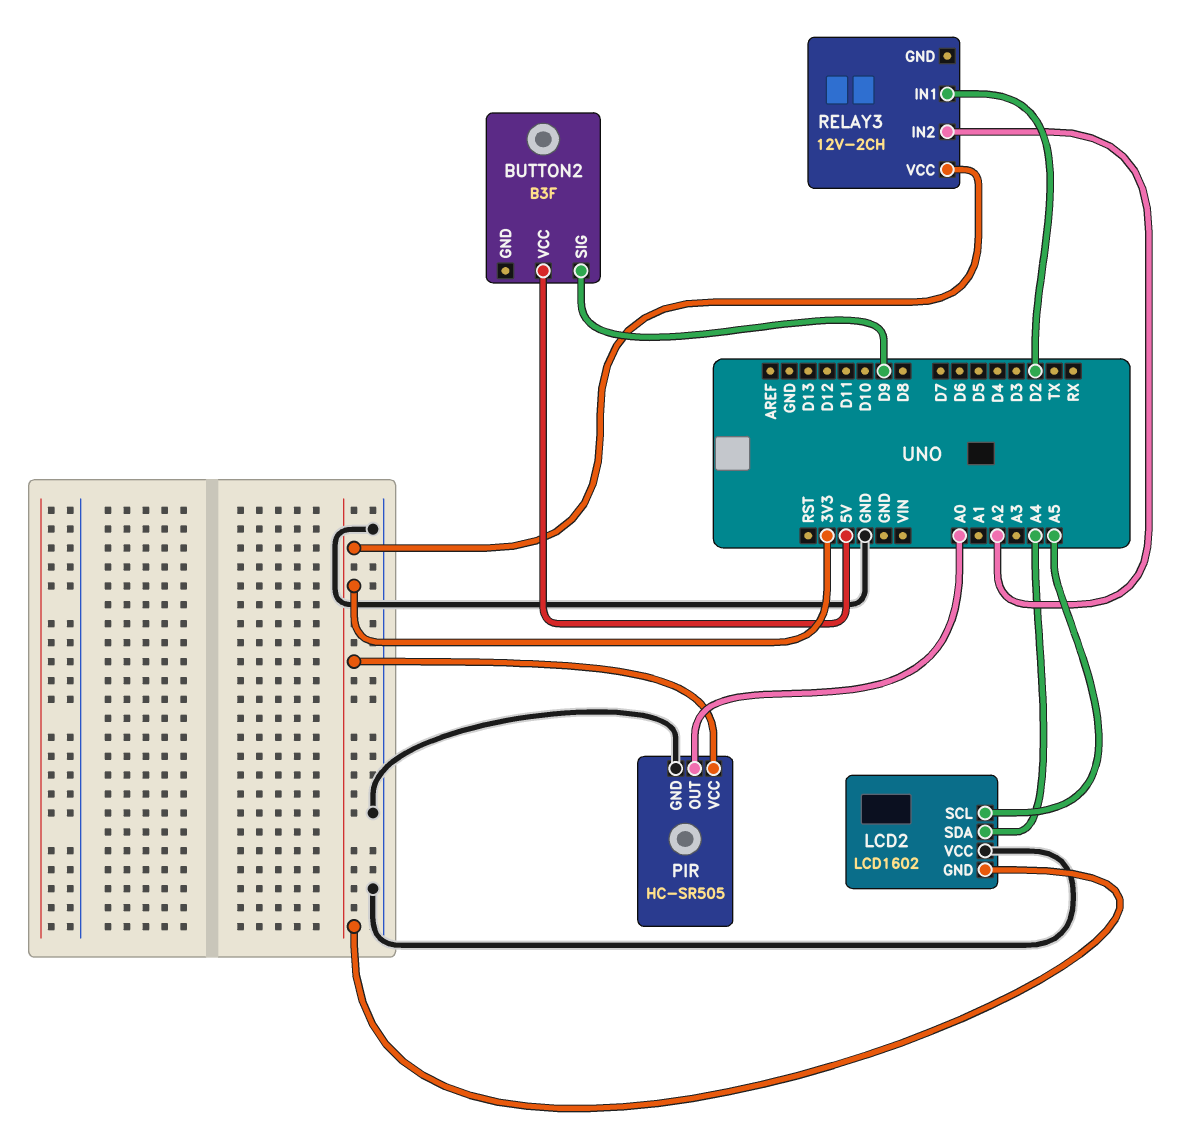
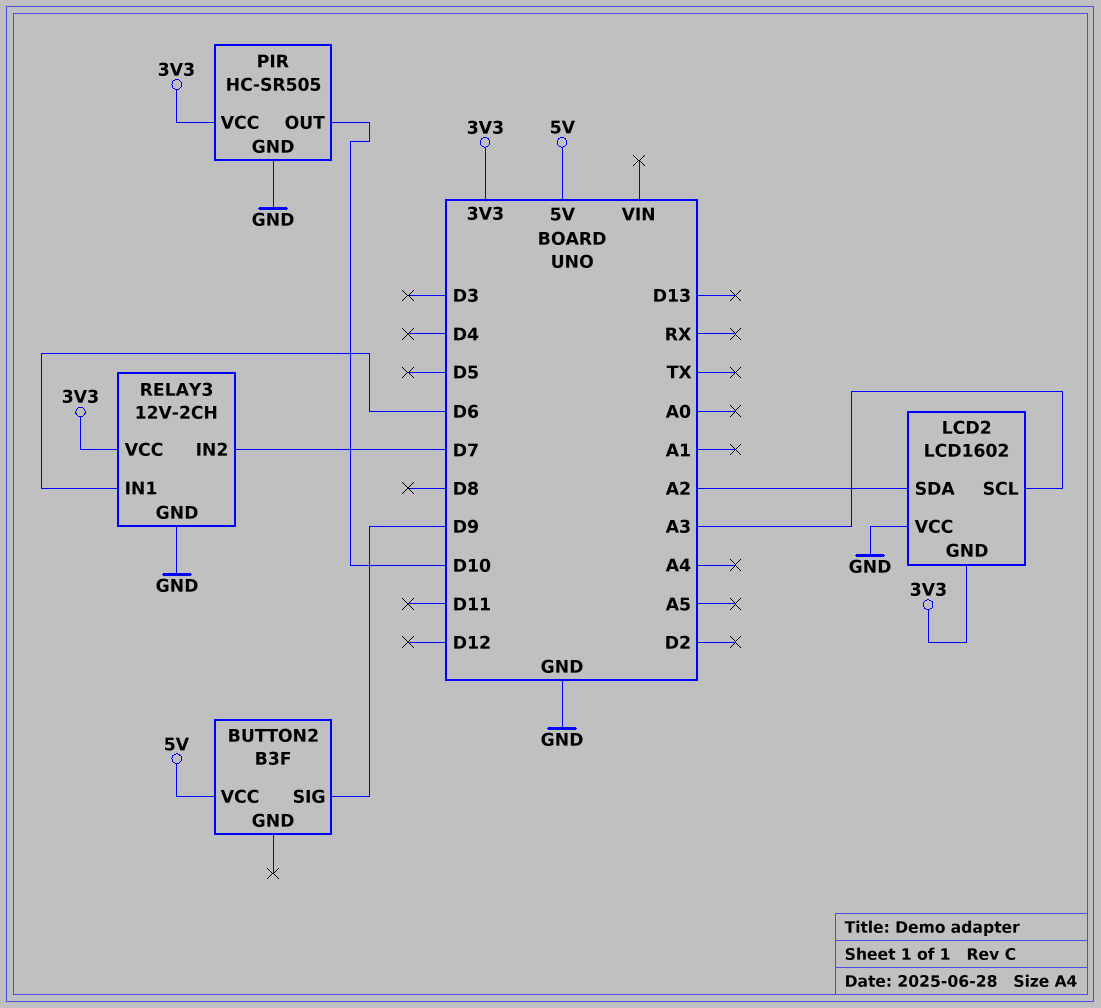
LCD2 pin SCL: A5 -> A3
LCD2 pin SDA: A4 -> A2
PIR pin OUT: A0 -> D10
RELAY3 pin GND: none -> GND
RELAY3 pin IN1: D2 -> D6
RELAY3 pin IN2: A2 -> D7

